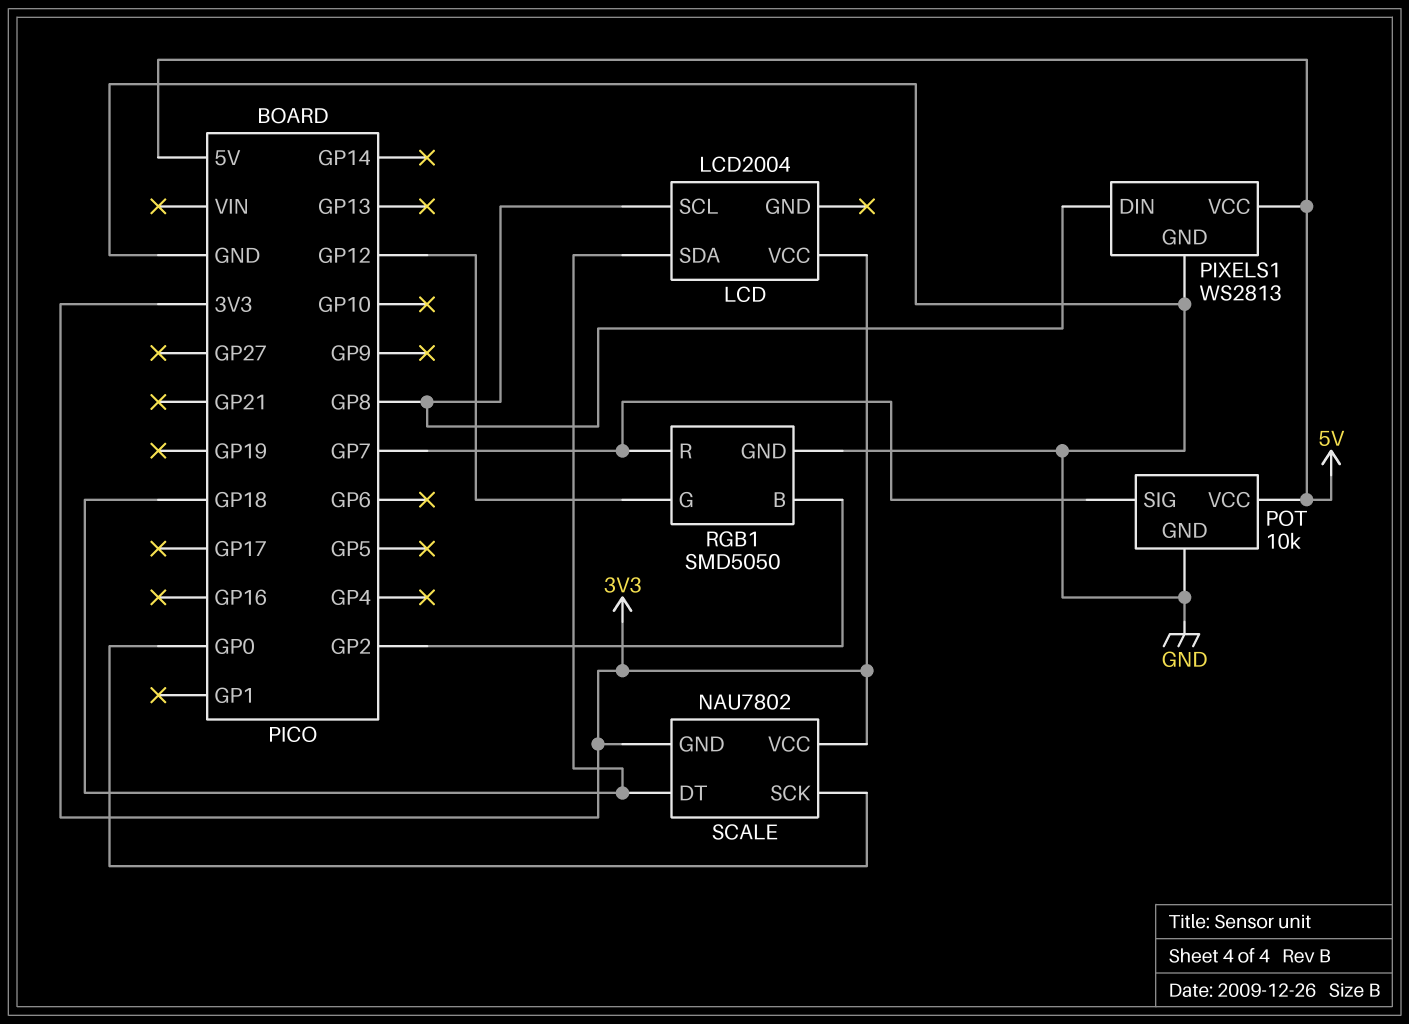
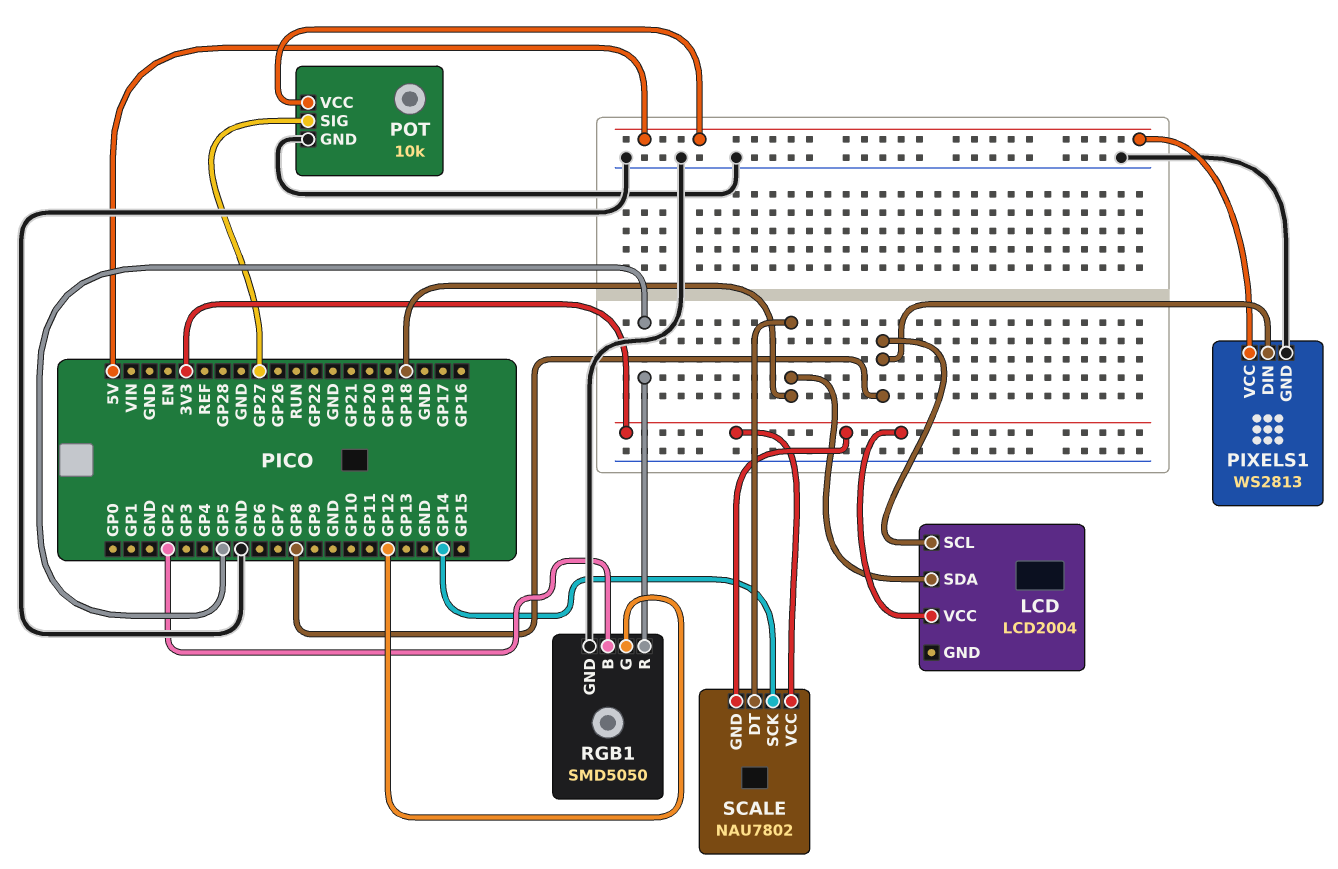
POT pin SIG: GP7 -> GP27
RGB1 pin R: GP7 -> GP5
SCALE pin SCK: GP0 -> GP14

